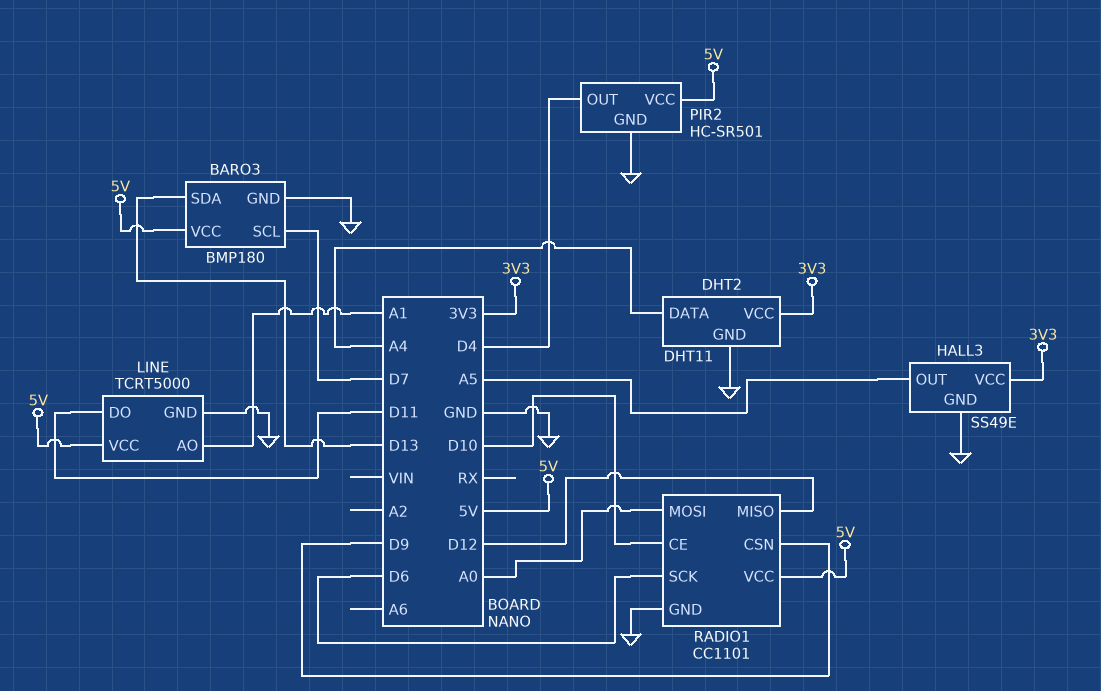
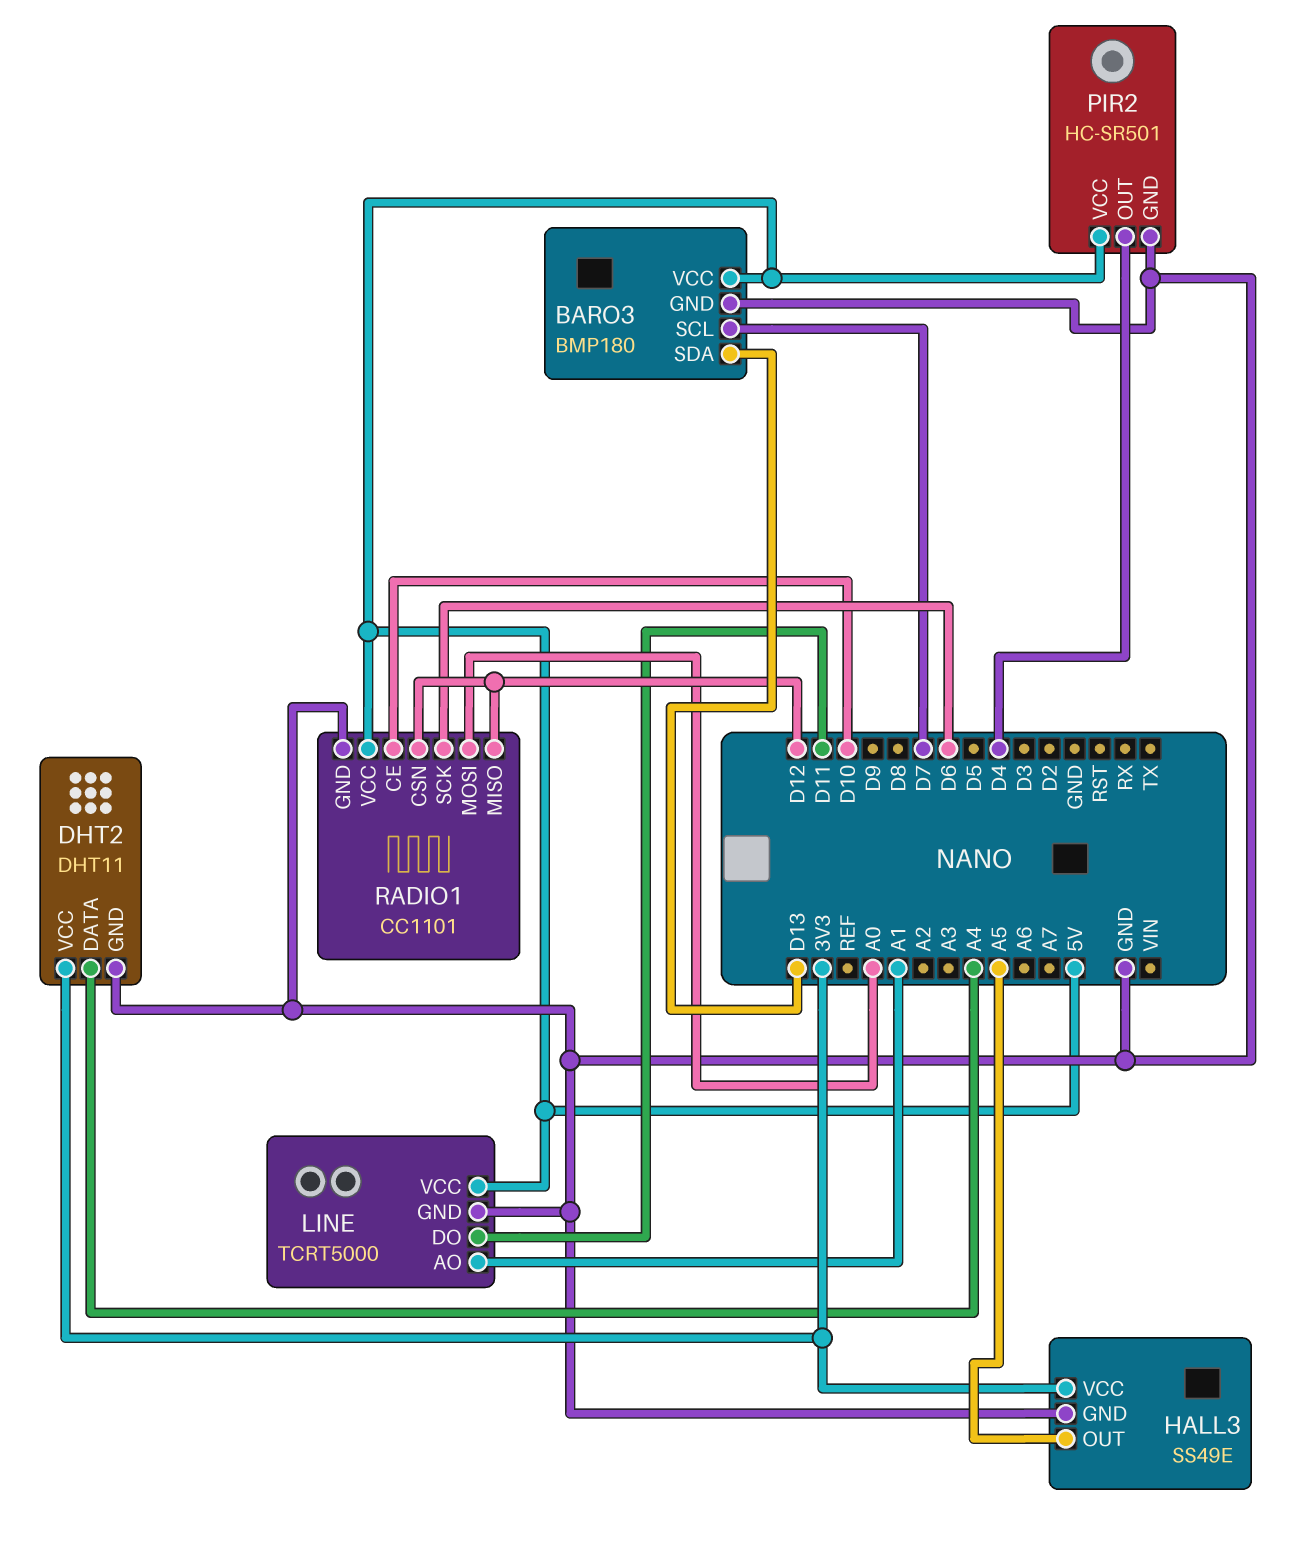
RADIO1 pin CSN: D9 -> D12

